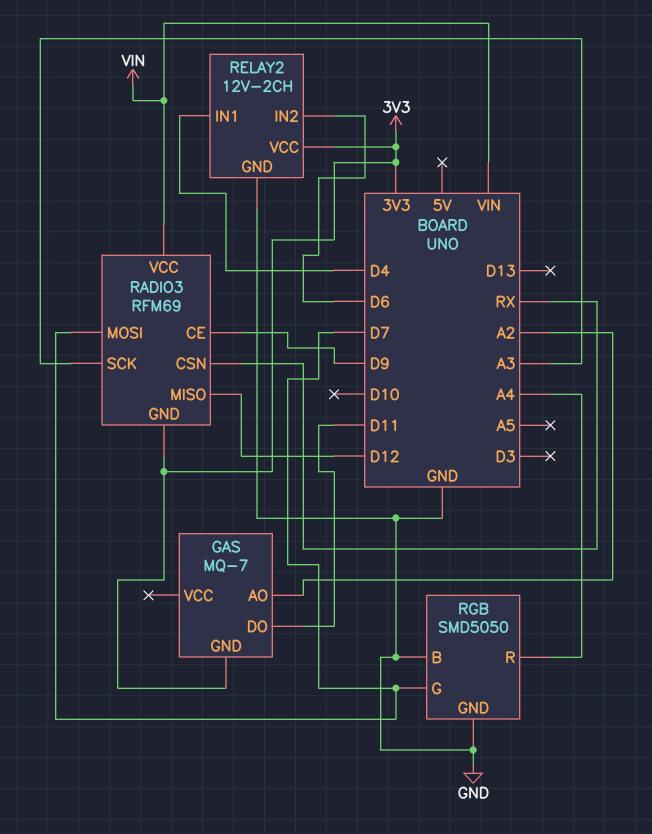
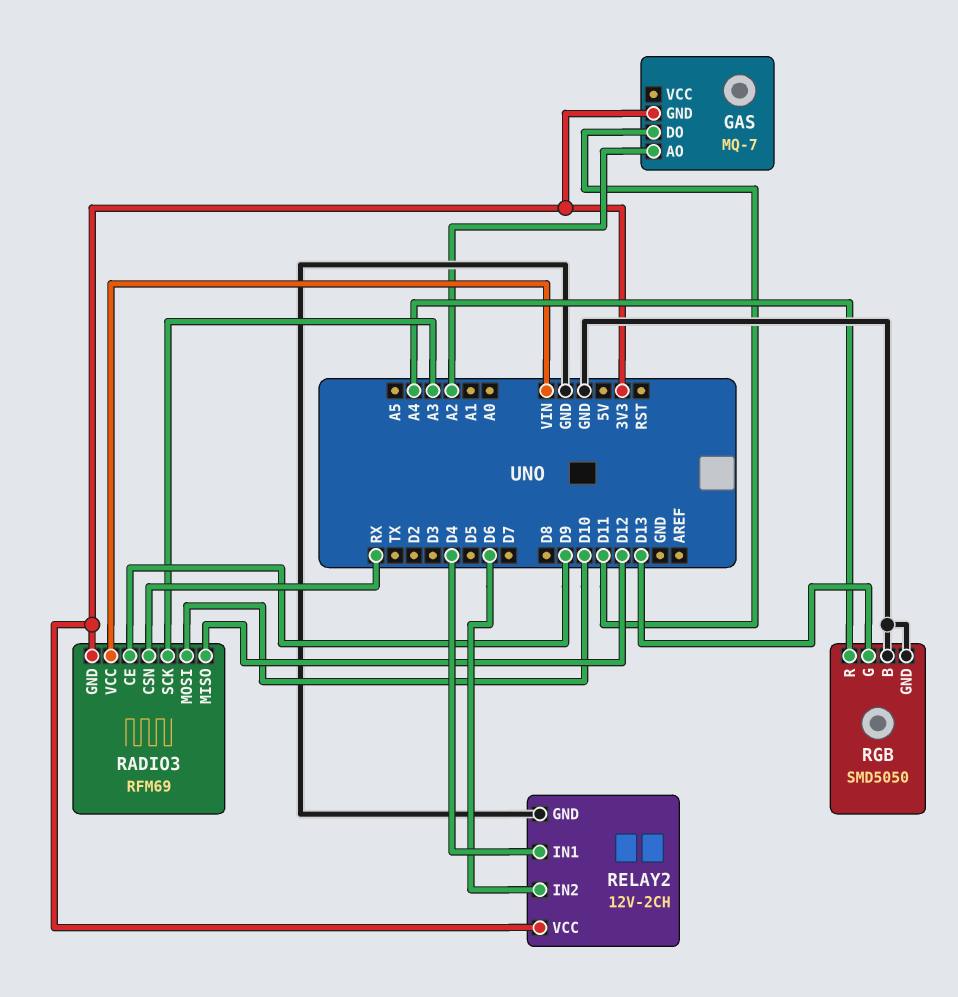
RADIO3 pin MOSI: D7 -> D10
RGB pin G: D7 -> D13

